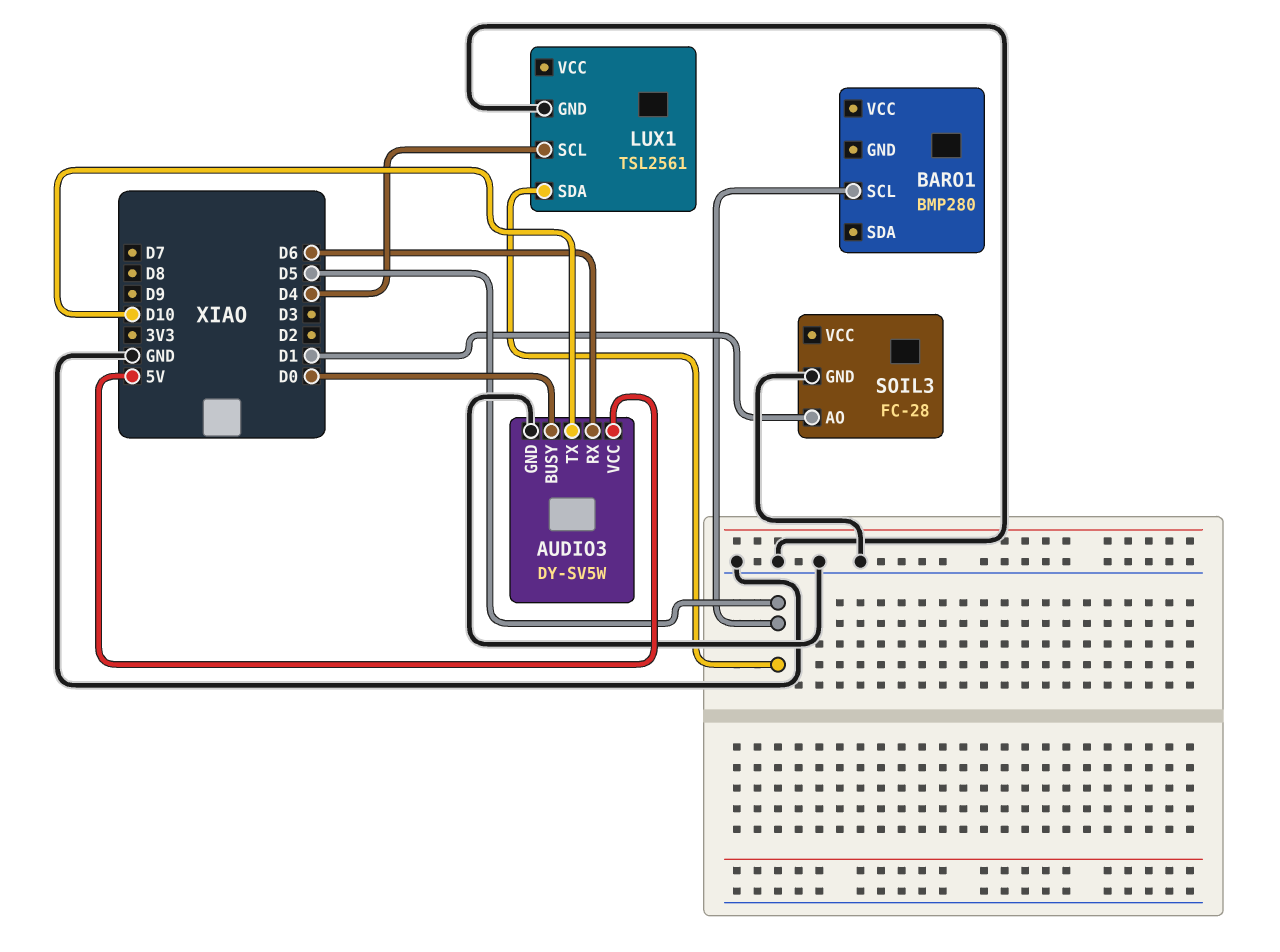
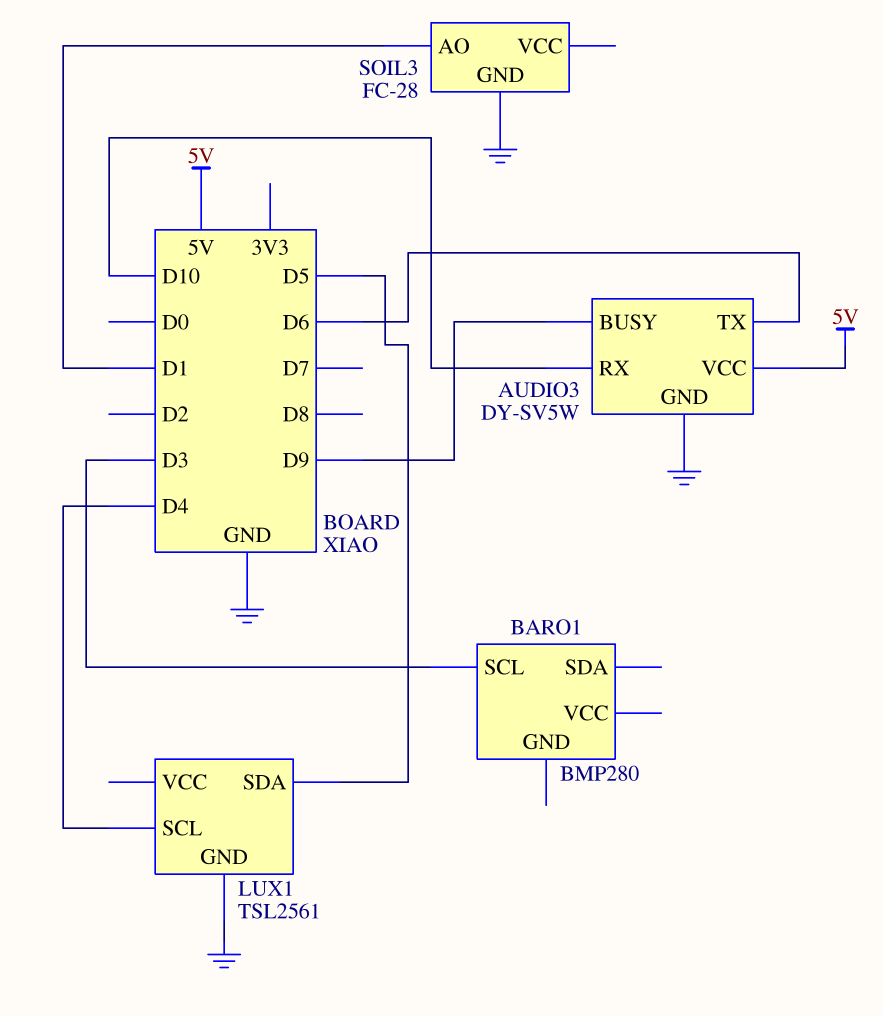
AUDIO3 pin BUSY: D0 -> D9
AUDIO3 pin RX: D6 -> D10
AUDIO3 pin TX: D10 -> D6
BARO1 pin SCL: D5 -> D3

